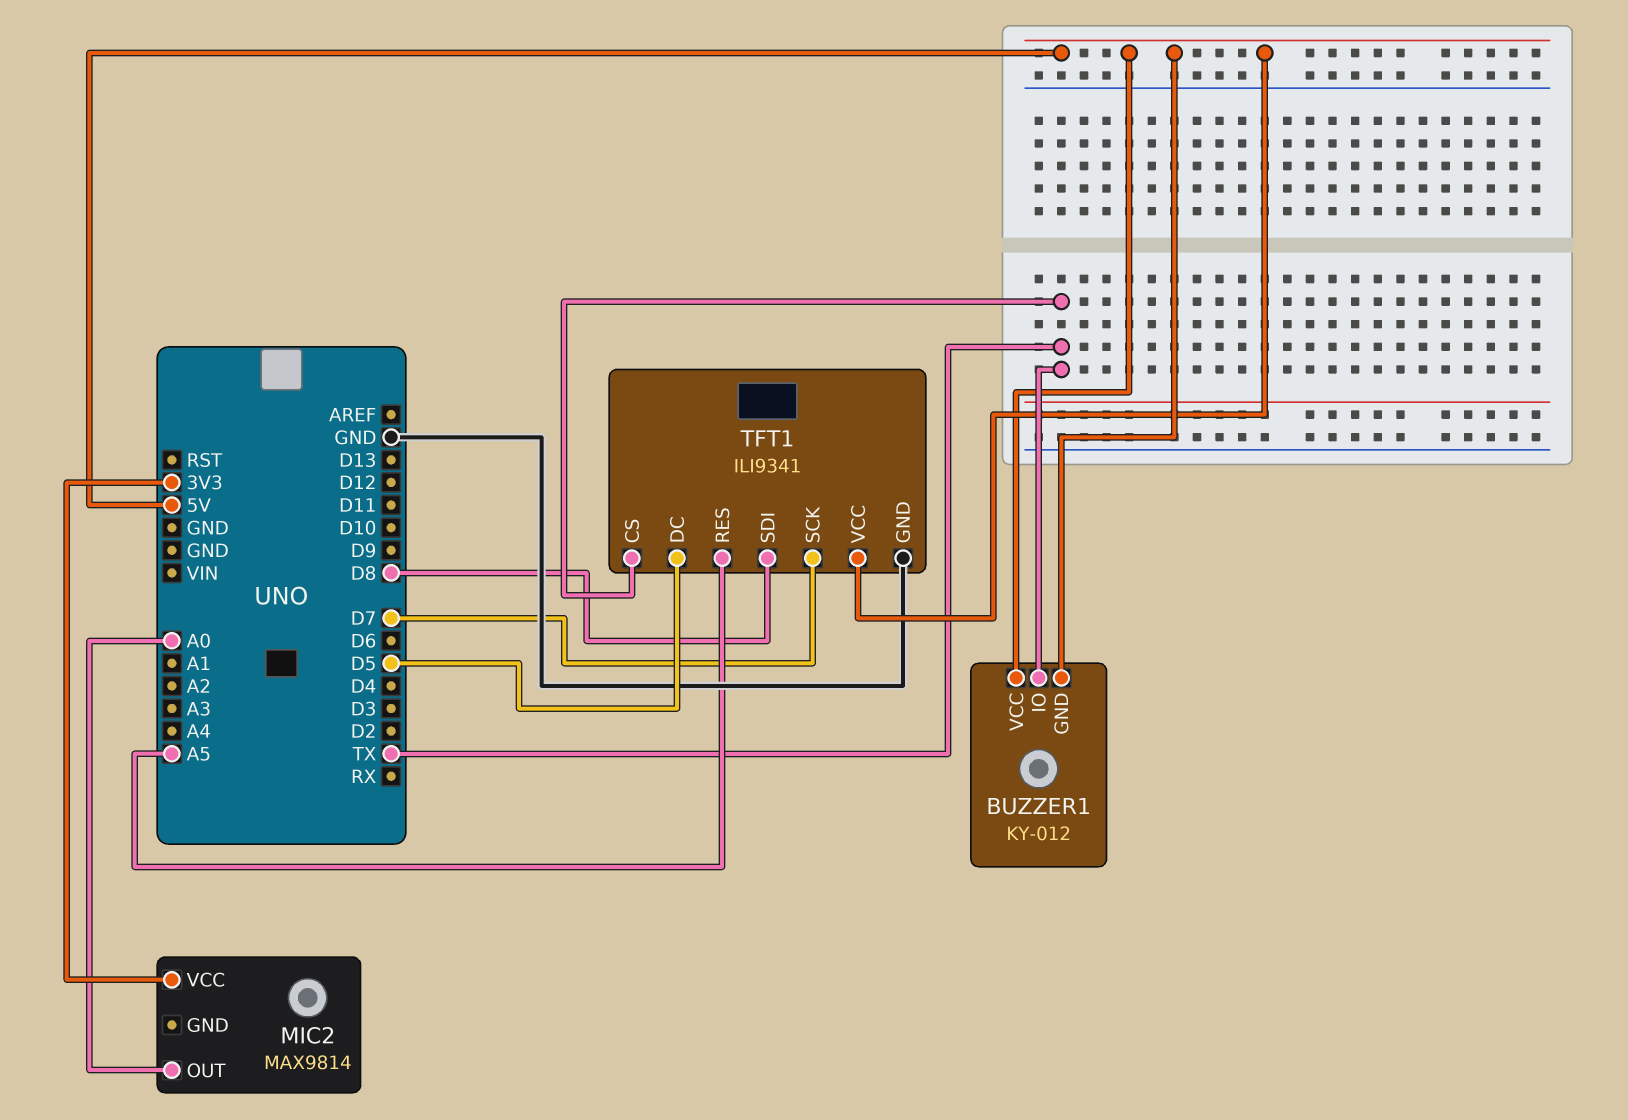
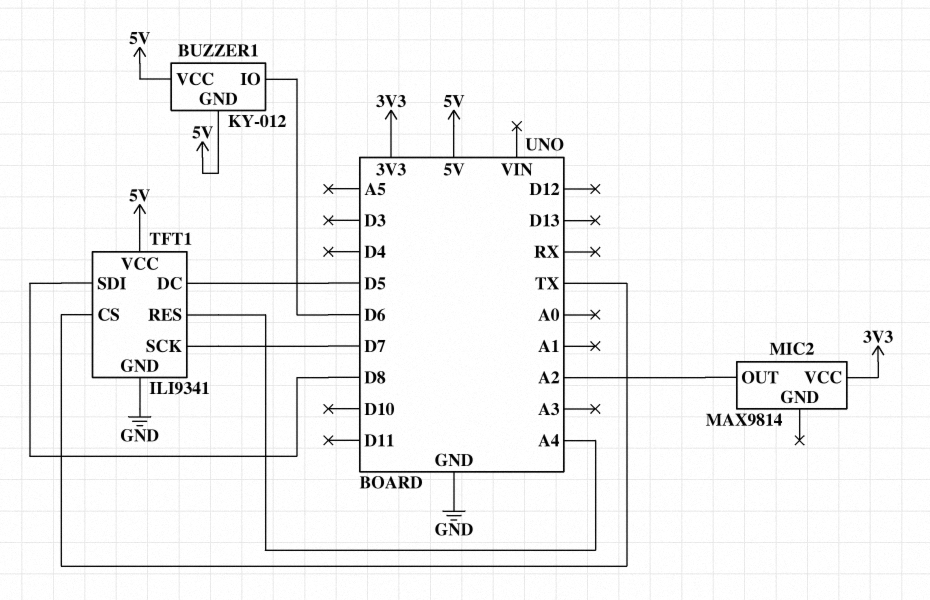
BUZZER1 pin IO: TX -> D6
MIC2 pin OUT: A0 -> A2
TFT1 pin RES: A5 -> A4

